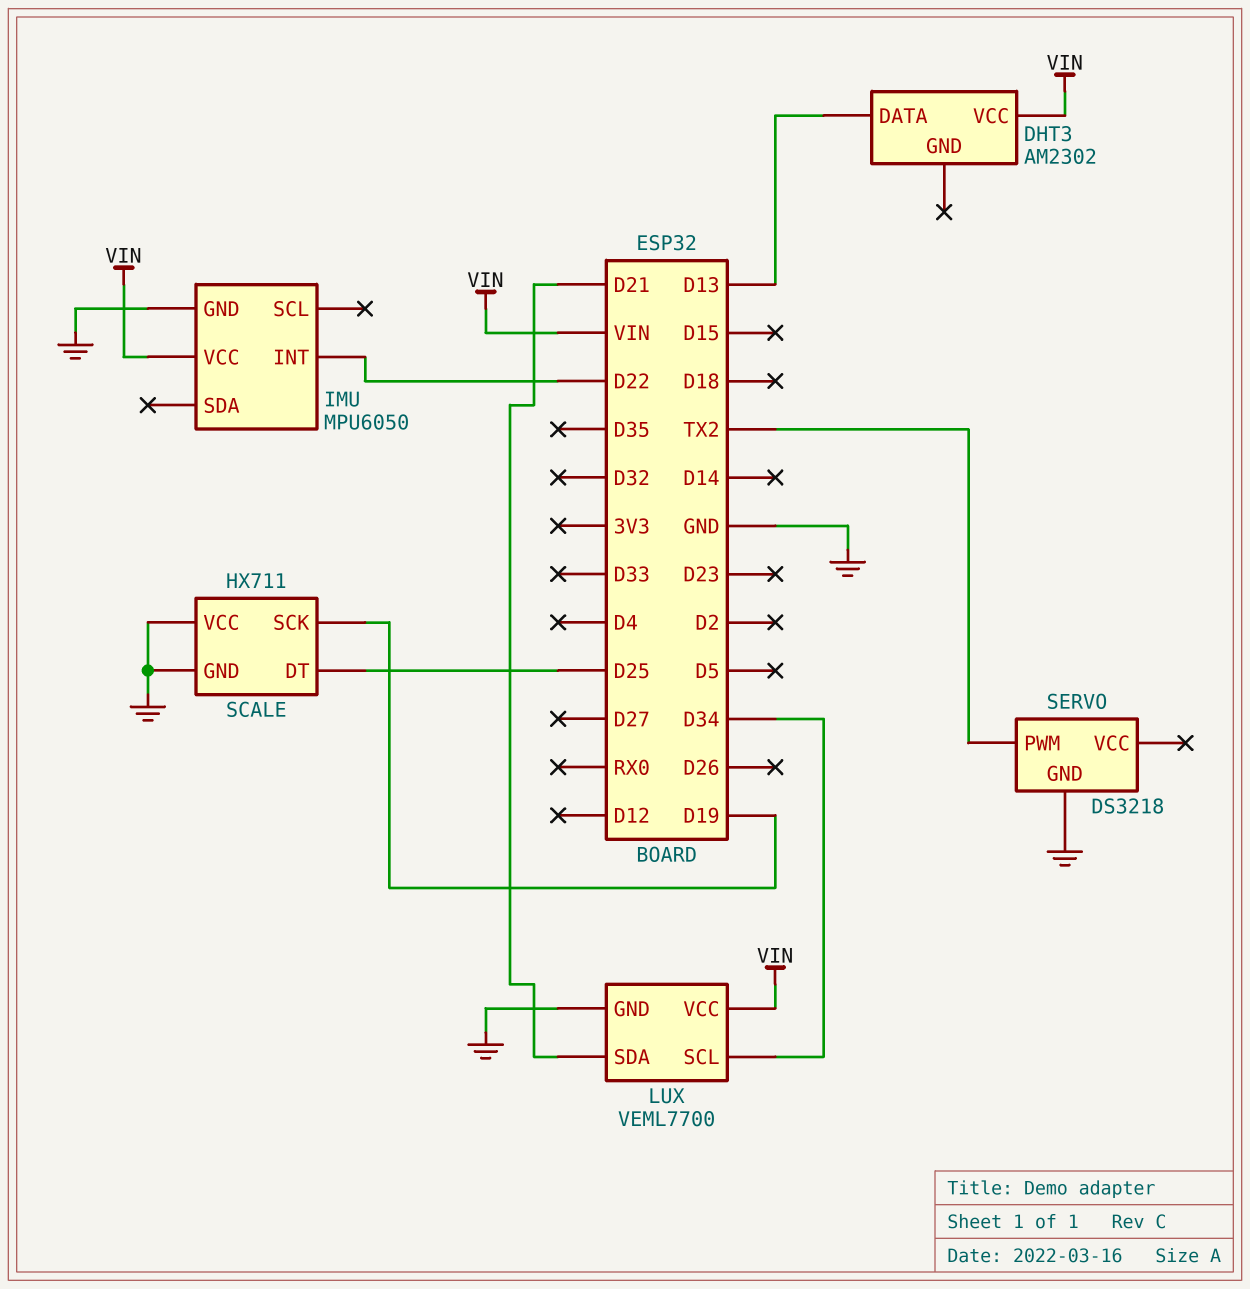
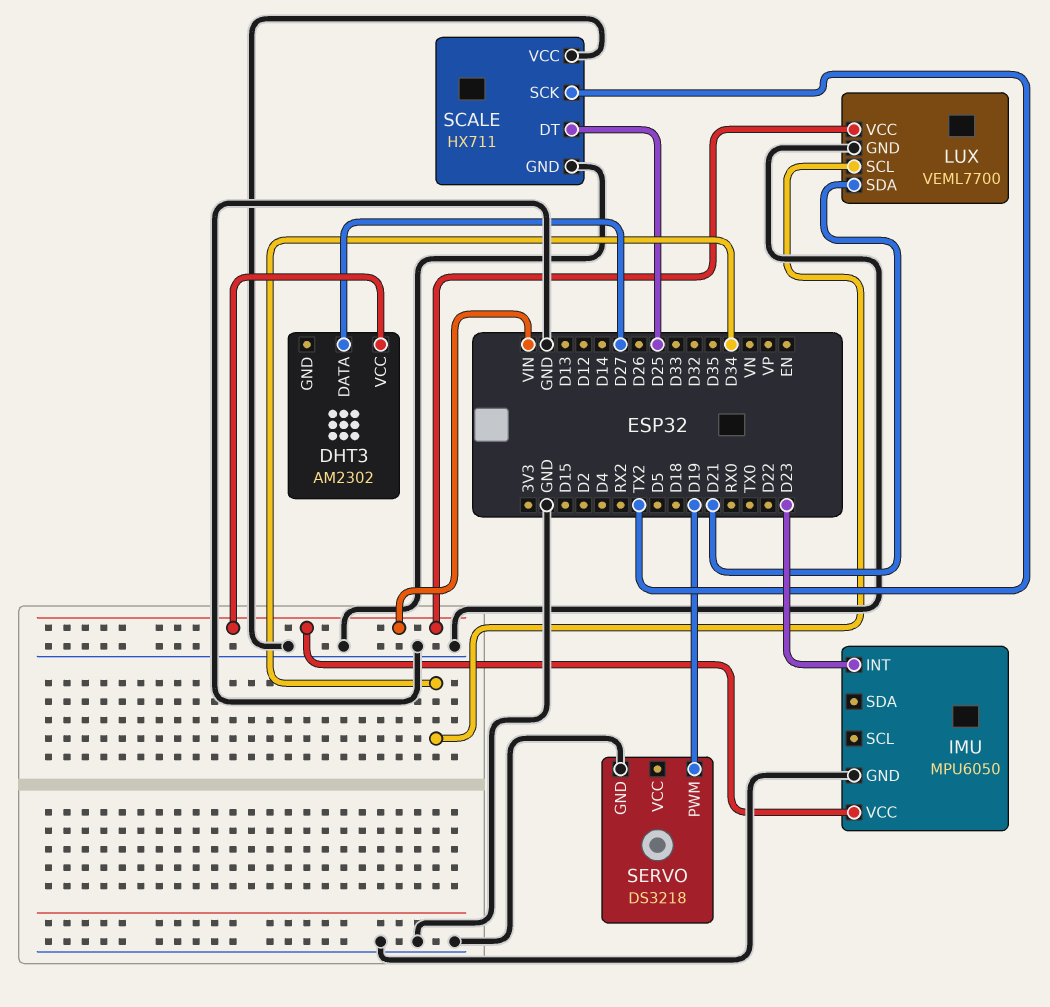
DHT3 pin DATA: D13 -> D27
IMU pin INT: D22 -> D23
SCALE pin SCK: D19 -> TX2
SERVO pin PWM: TX2 -> D19

